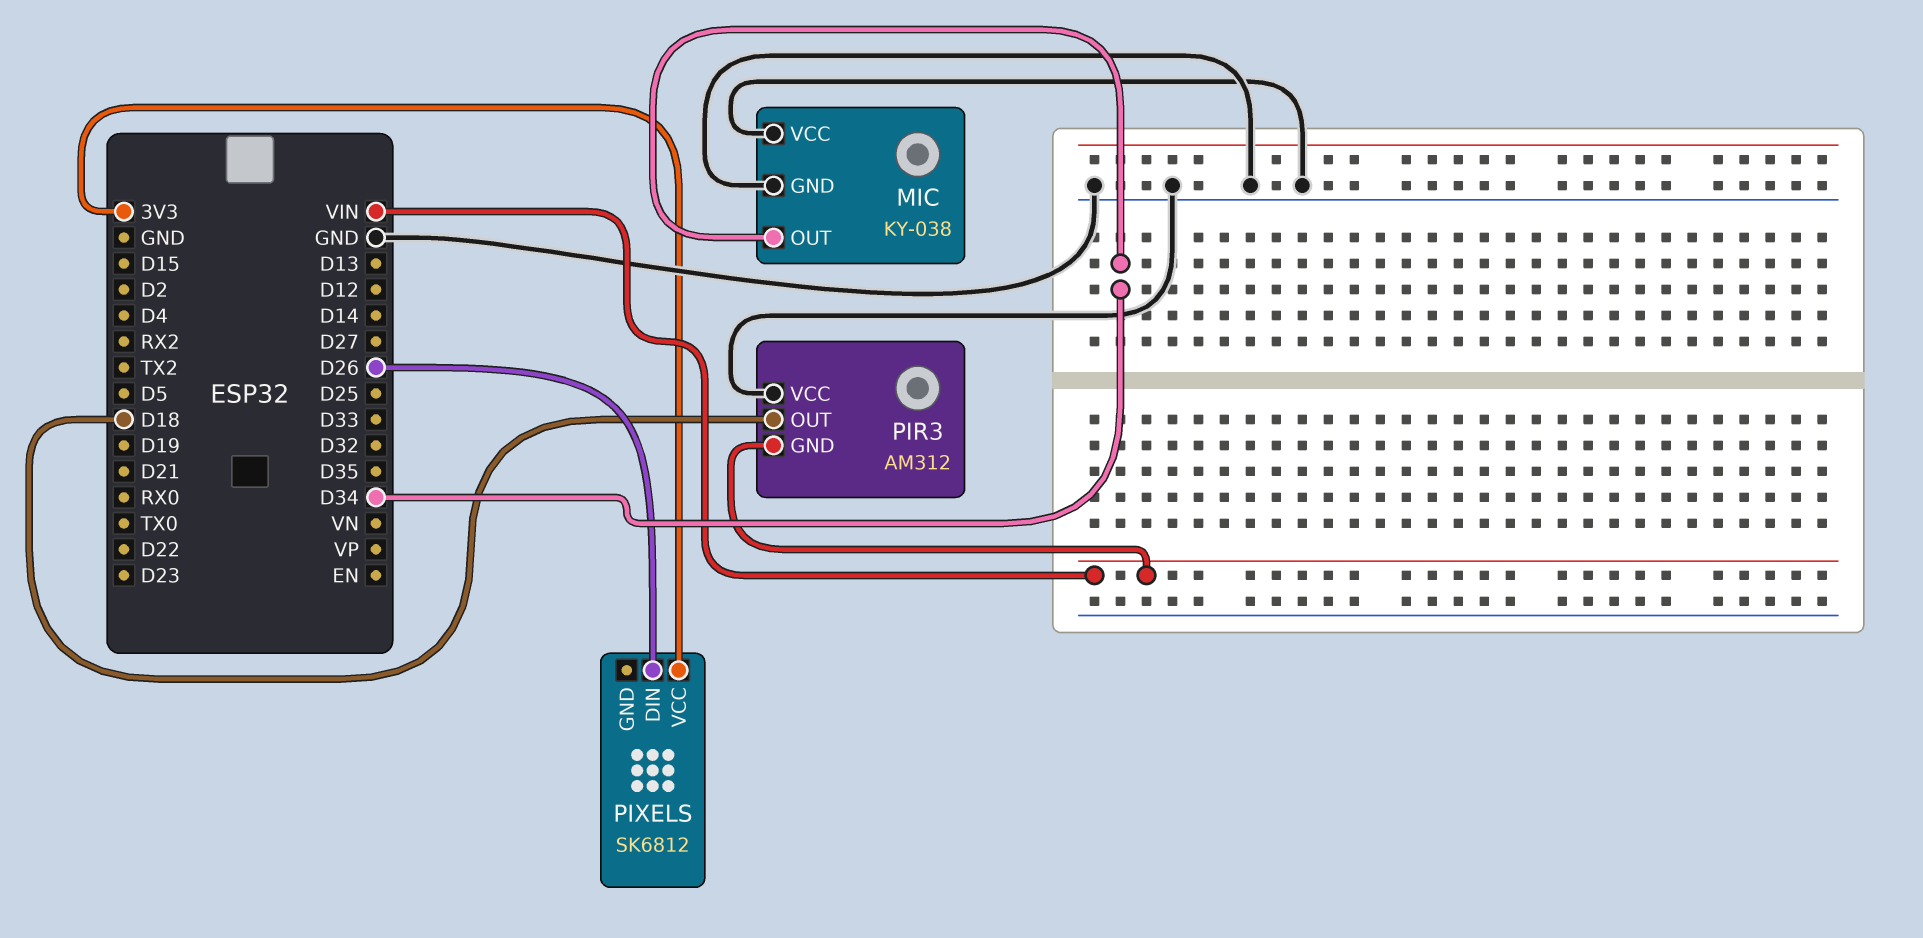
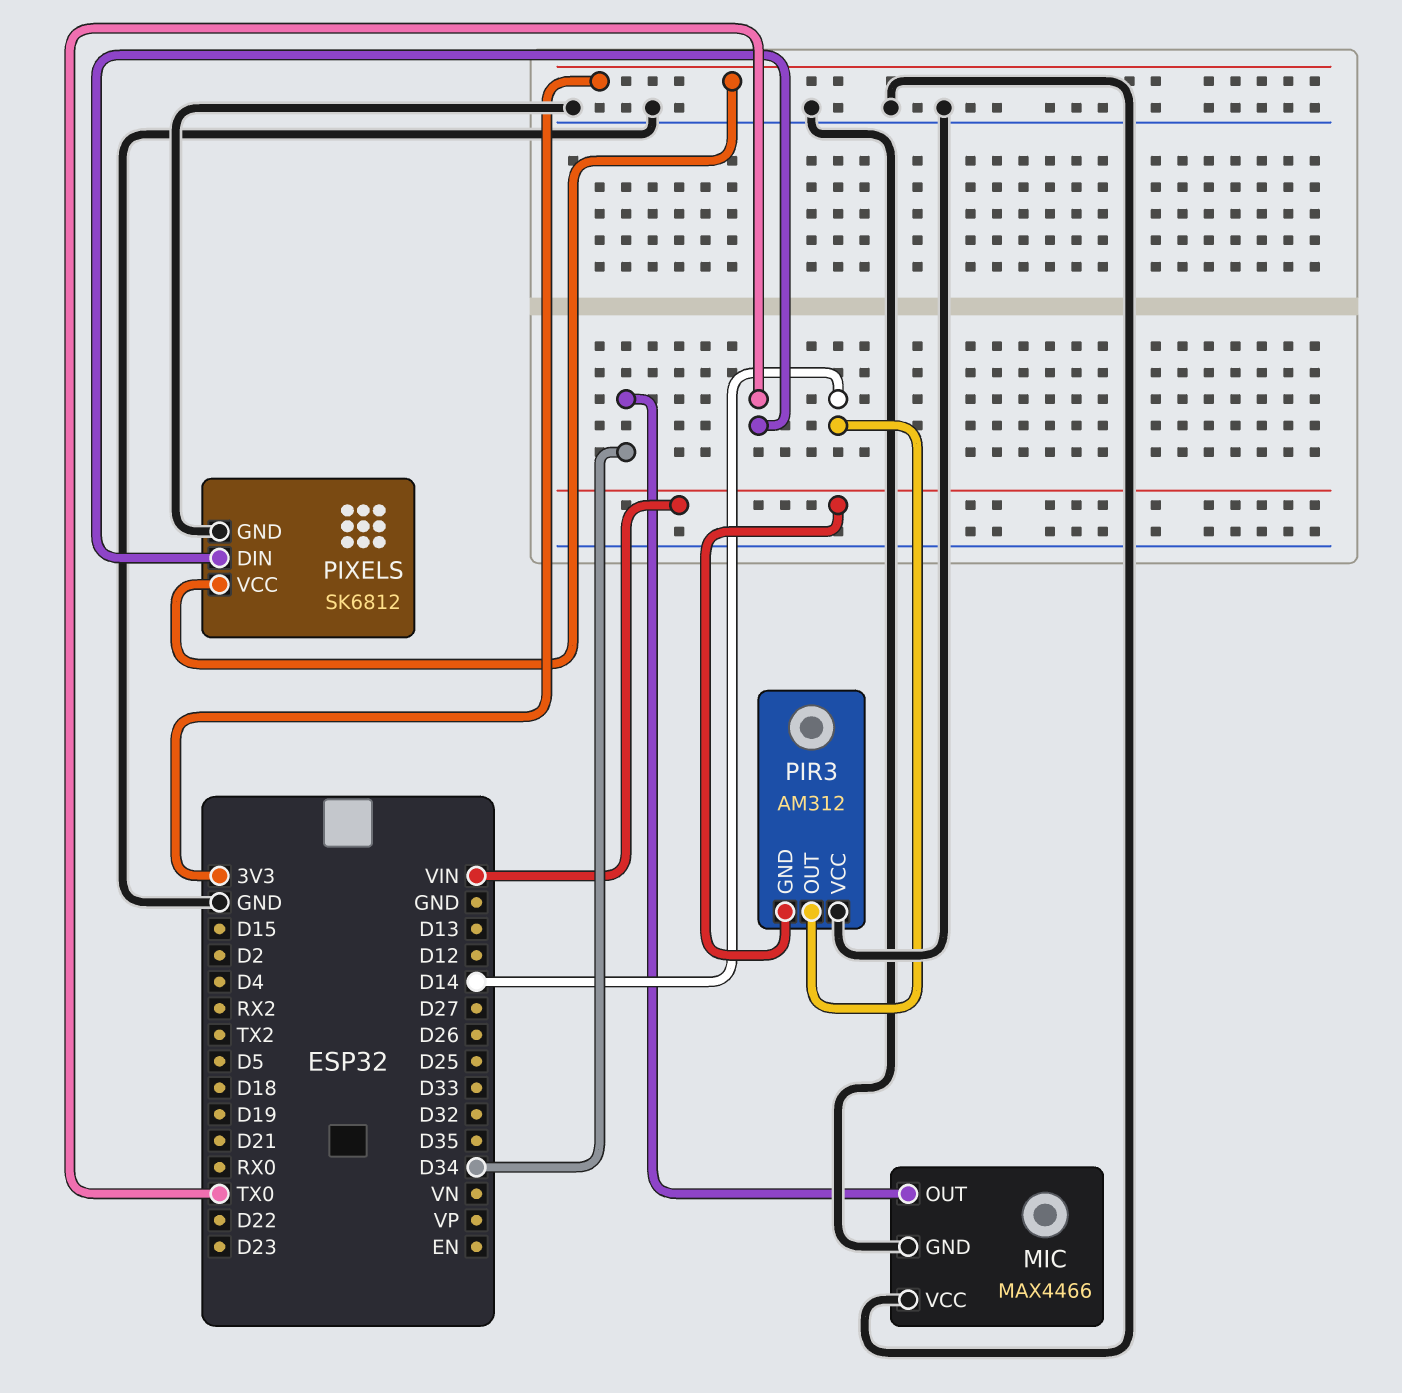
MIC: KY-038 -> MAX4466
PIR3 pin OUT: D18 -> D14
PIXELS pin DIN: D26 -> TX0
PIXELS pin GND: none -> GND

